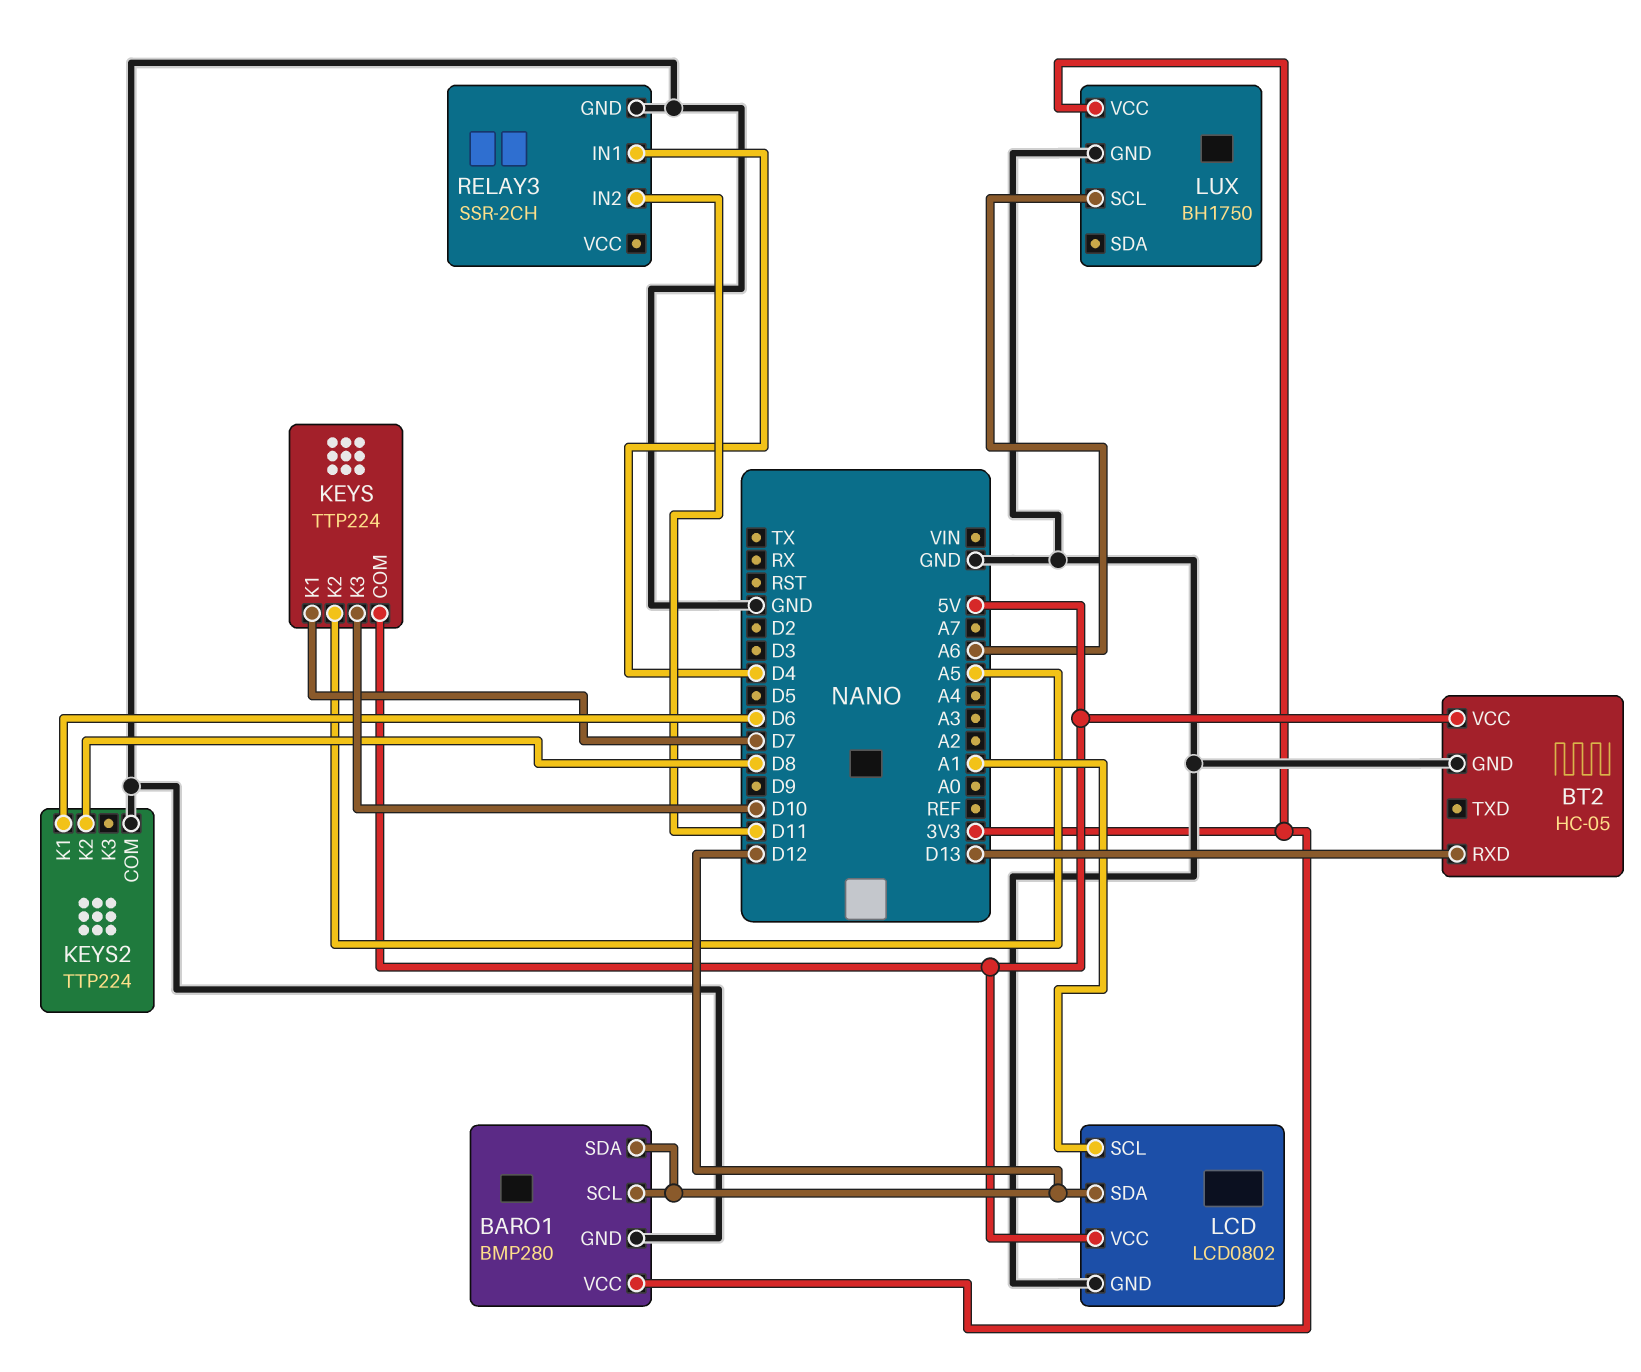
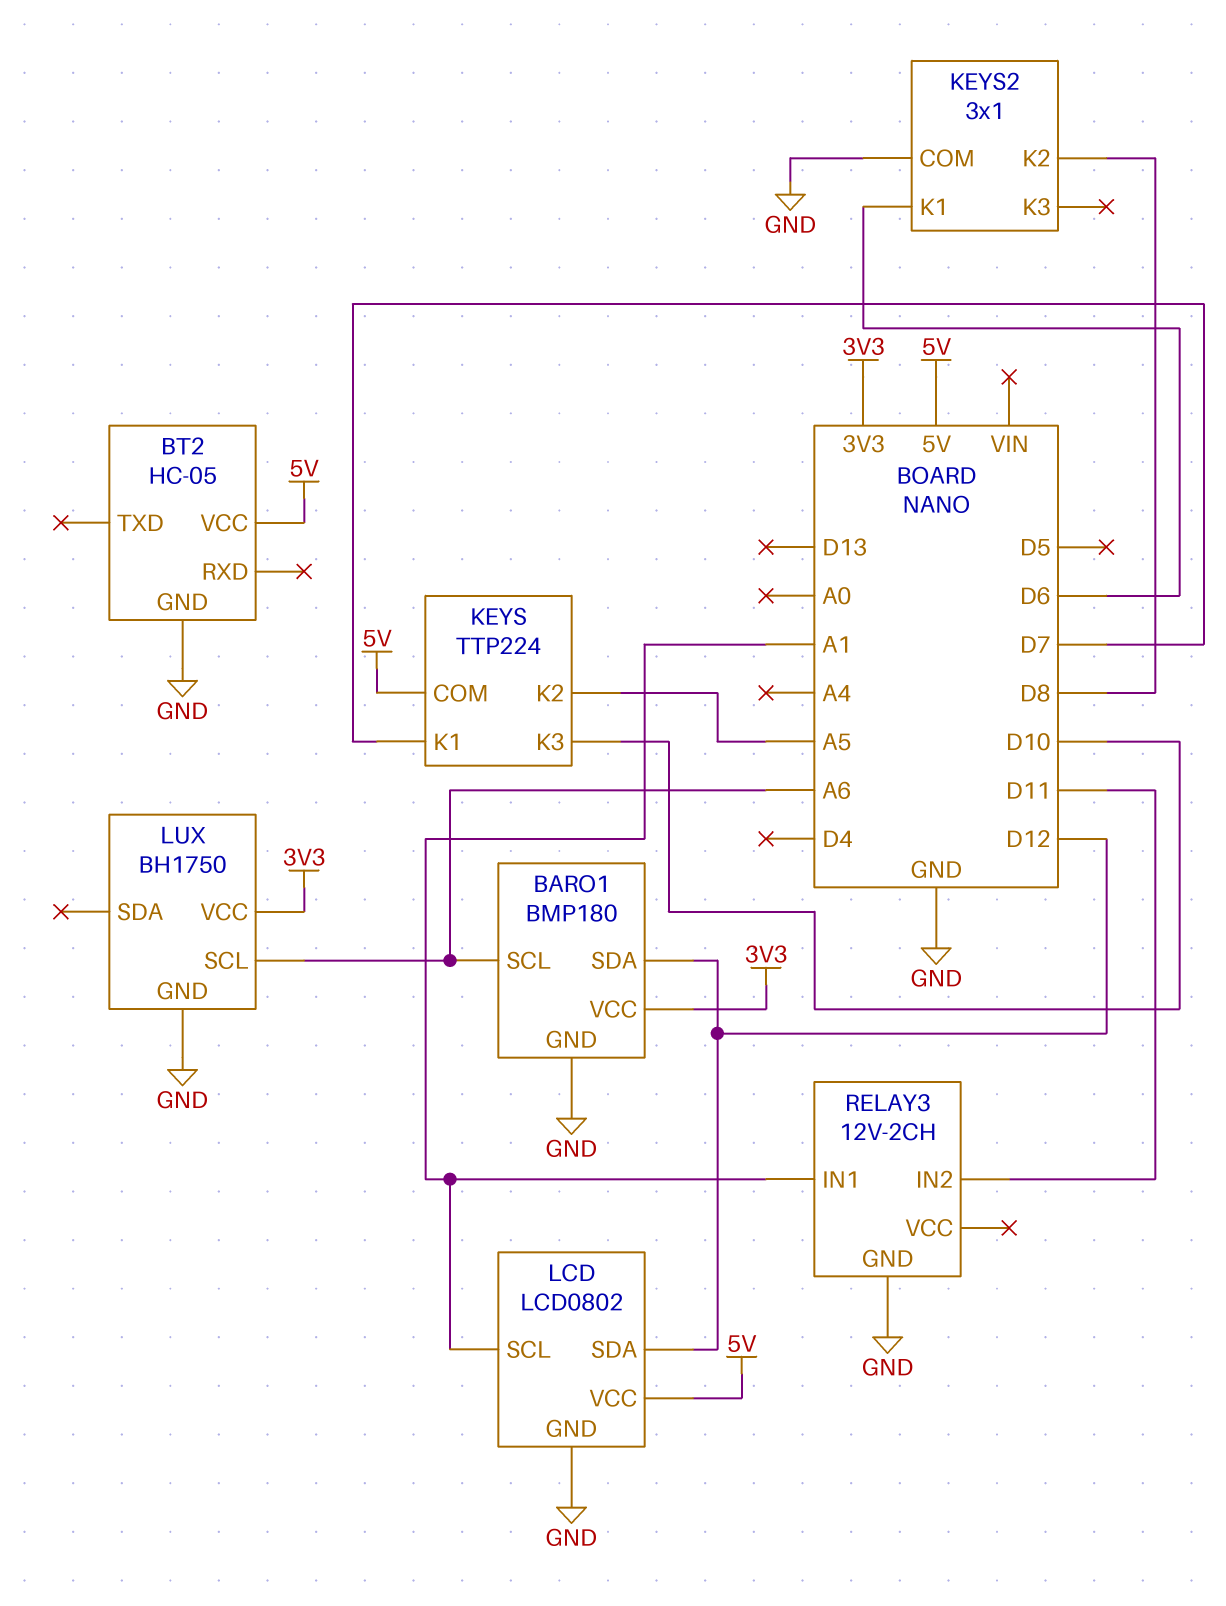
BARO1: BMP280 -> BMP180
BARO1 pin SCL: D12 -> A6
BT2 pin RXD: D13 -> none
KEYS2: TTP224 -> 3x1
RELAY3: SSR-2CH -> 12V-2CH
RELAY3 pin IN1: D4 -> A1

